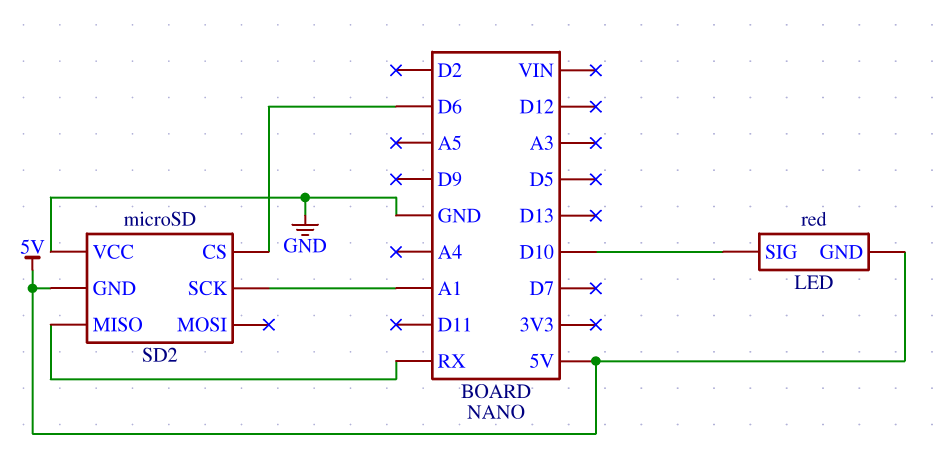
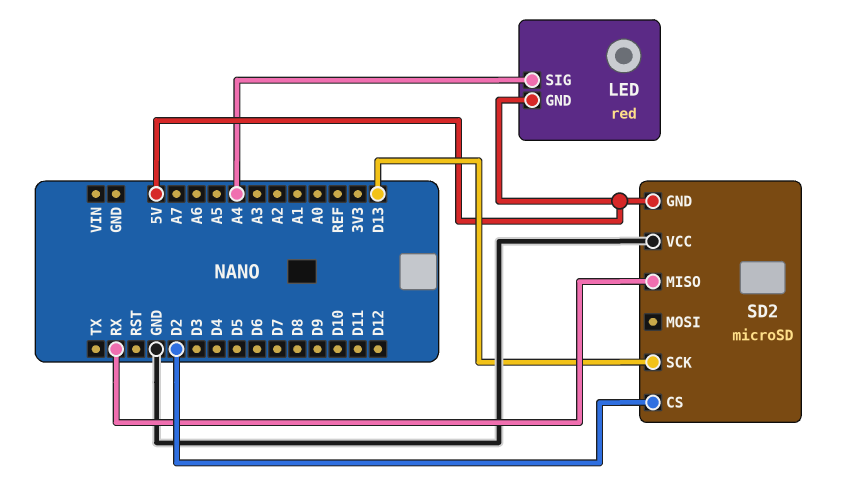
LED pin SIG: D10 -> A4
SD2 pin CS: D6 -> D2
SD2 pin SCK: A1 -> D13

